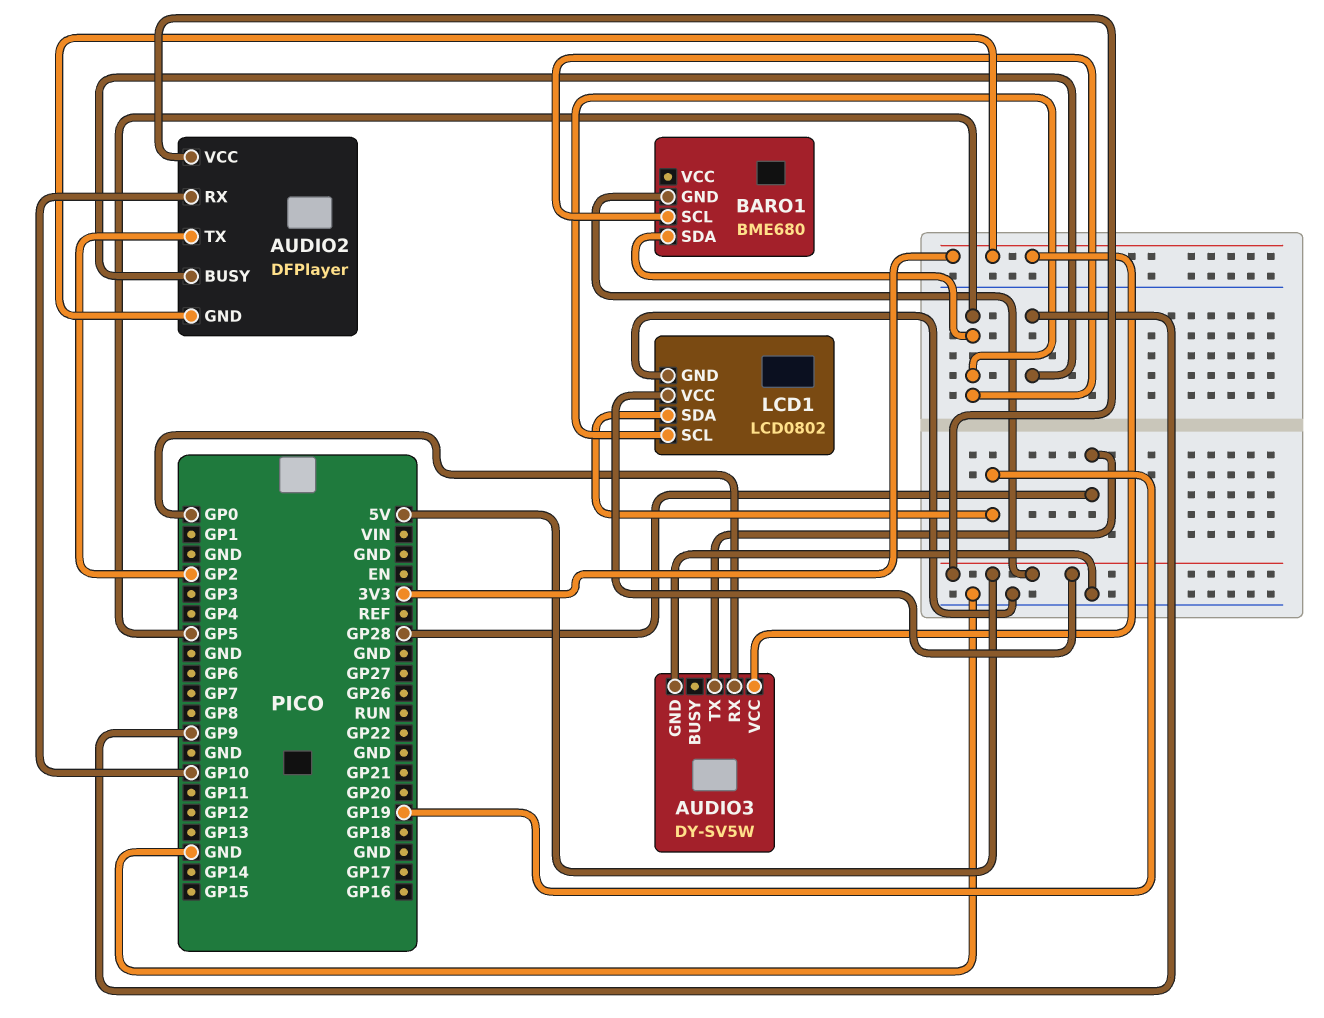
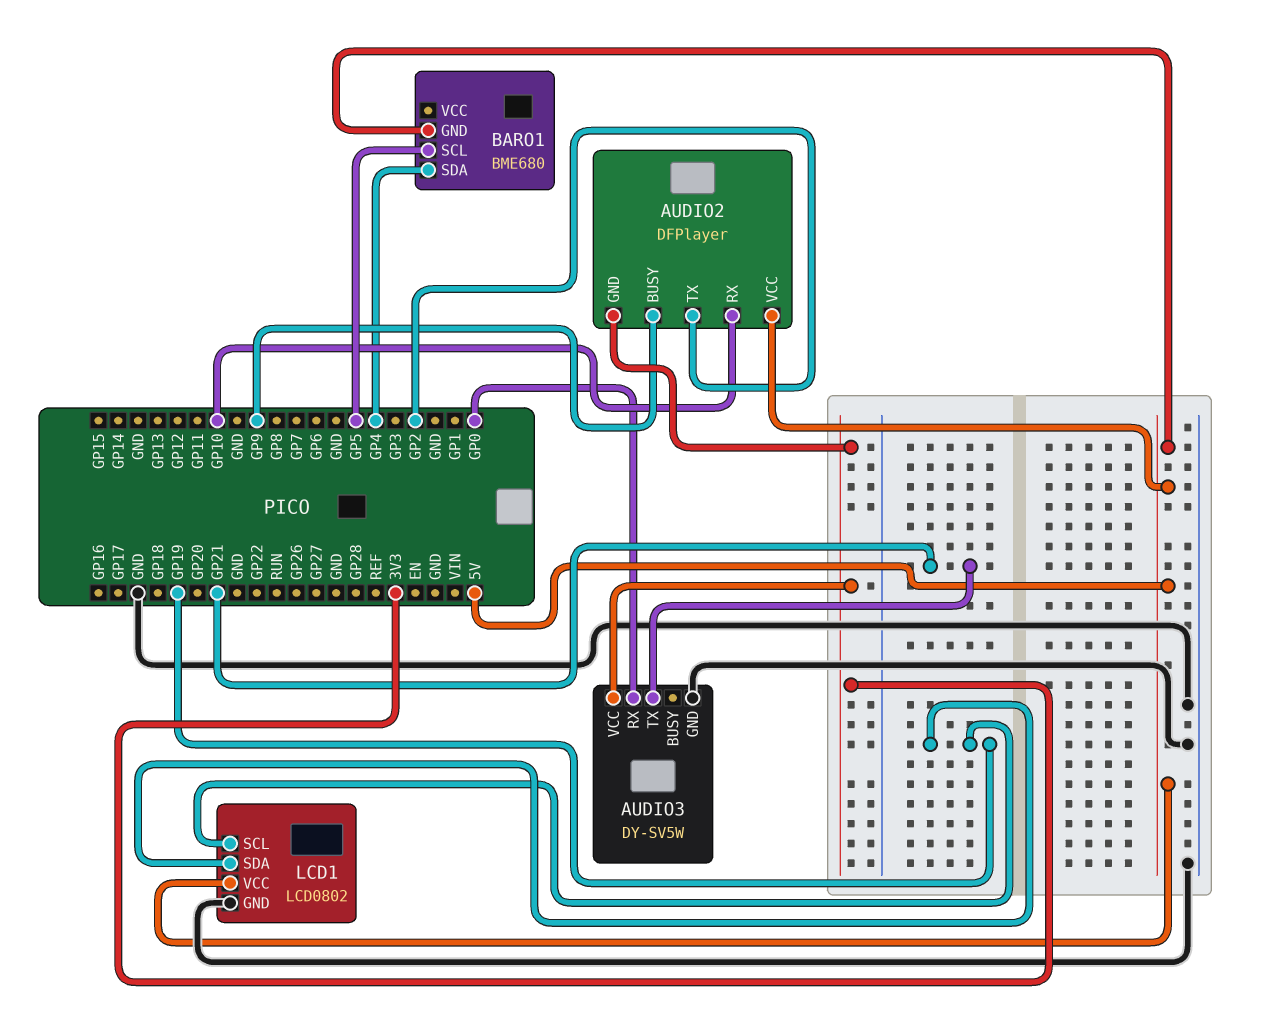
AUDIO3 pin TX: GP28 -> GP21
BARO1 pin SDA: GP5 -> GP4
LCD1 pin SCL: GP5 -> GP19

